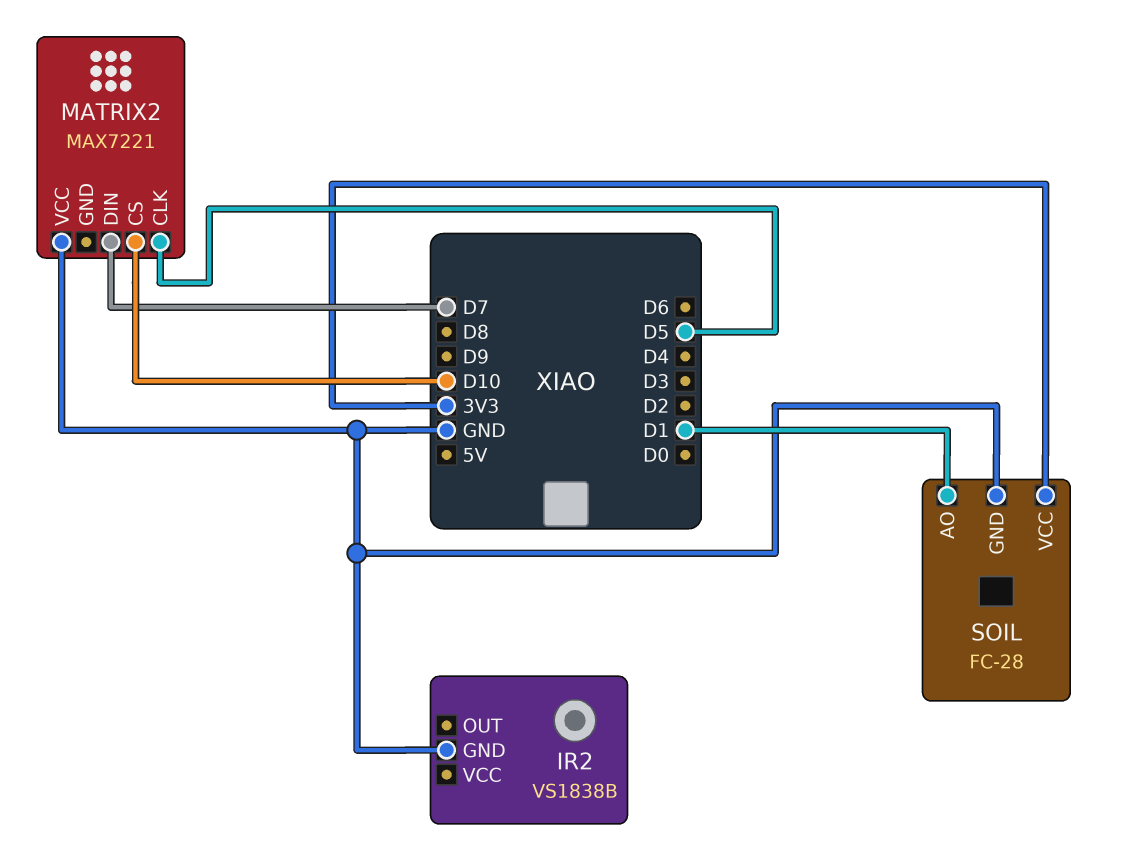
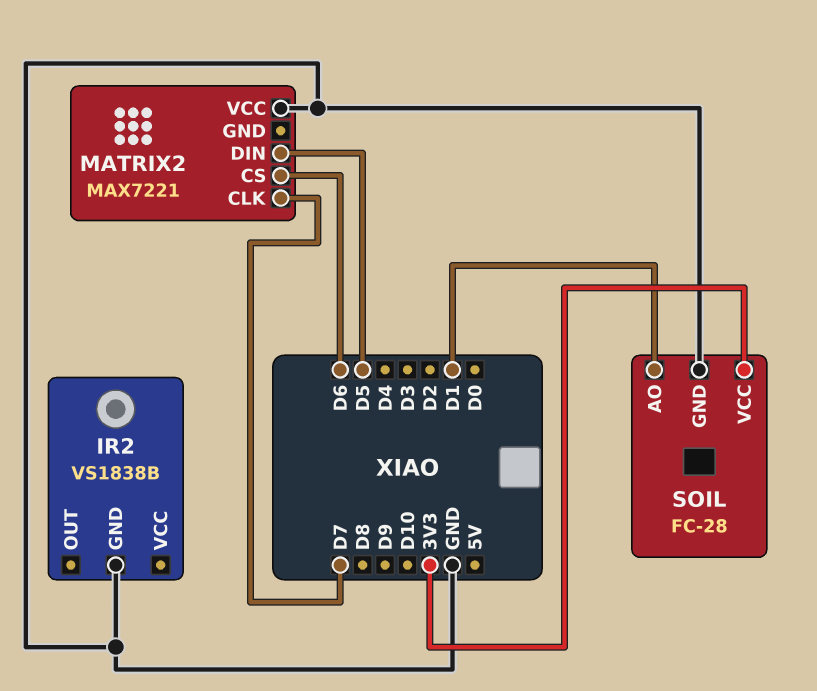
MATRIX2 pin CLK: D5 -> D7
MATRIX2 pin CS: D10 -> D6
MATRIX2 pin DIN: D7 -> D5

